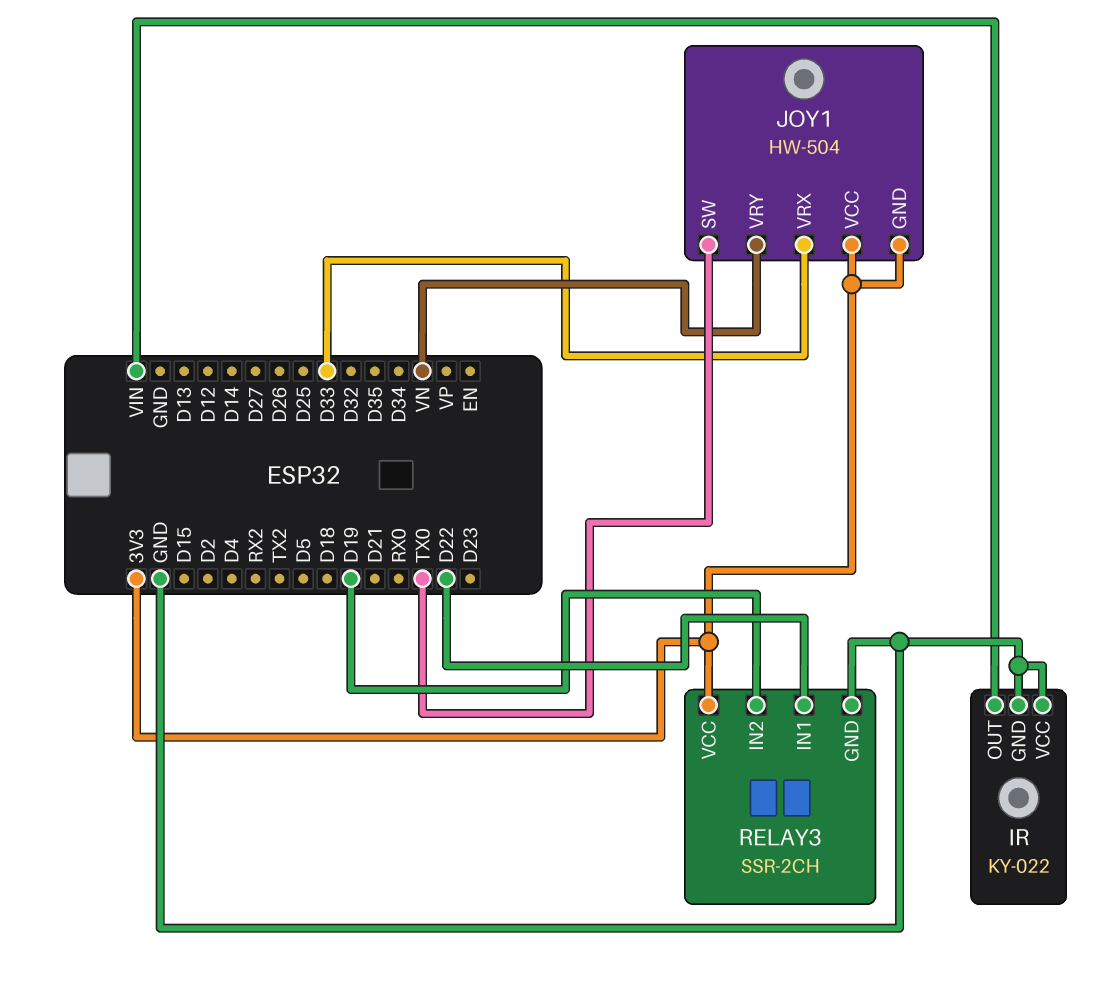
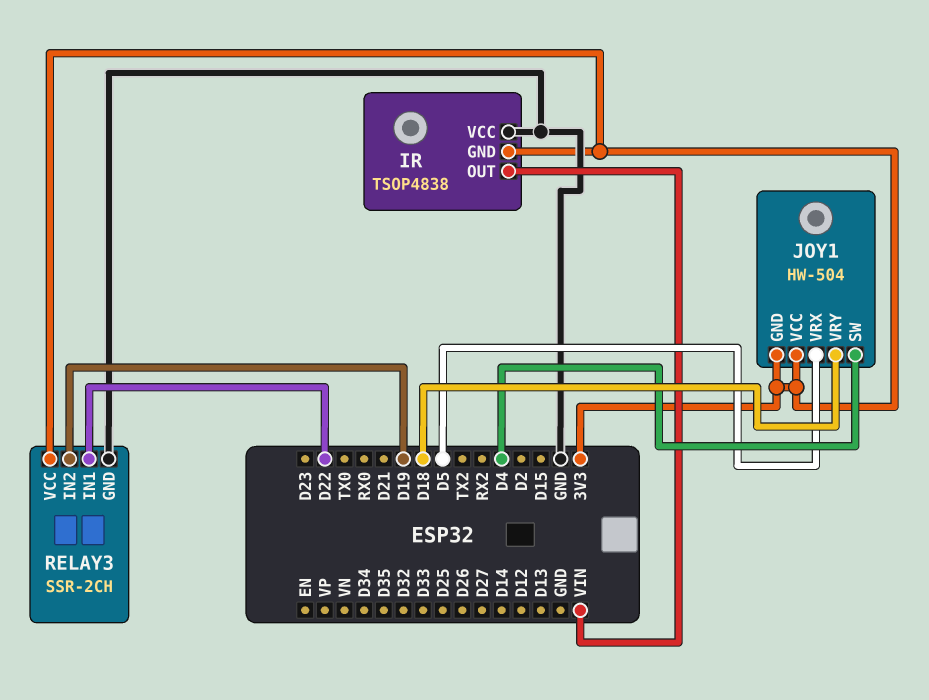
IR: KY-022 -> TSOP4838
IR pin GND: GND -> 3V3
JOY1 pin SW: TX0 -> D4
JOY1 pin VRX: D33 -> D5
JOY1 pin VRY: VN -> D18

